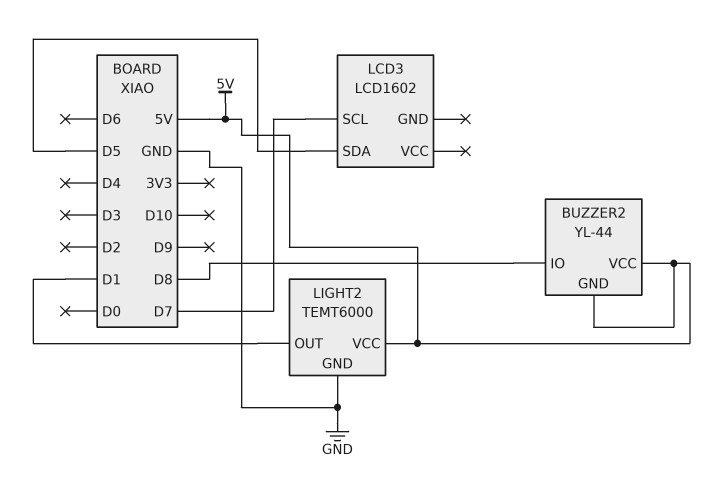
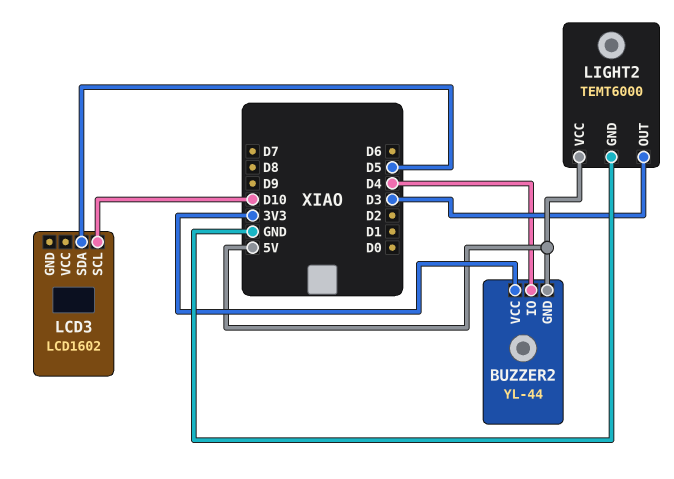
BUZZER2 pin IO: D8 -> D4
BUZZER2 pin VCC: 5V -> 3V3
LCD3 pin SCL: D7 -> D10
LIGHT2 pin OUT: D1 -> D3

